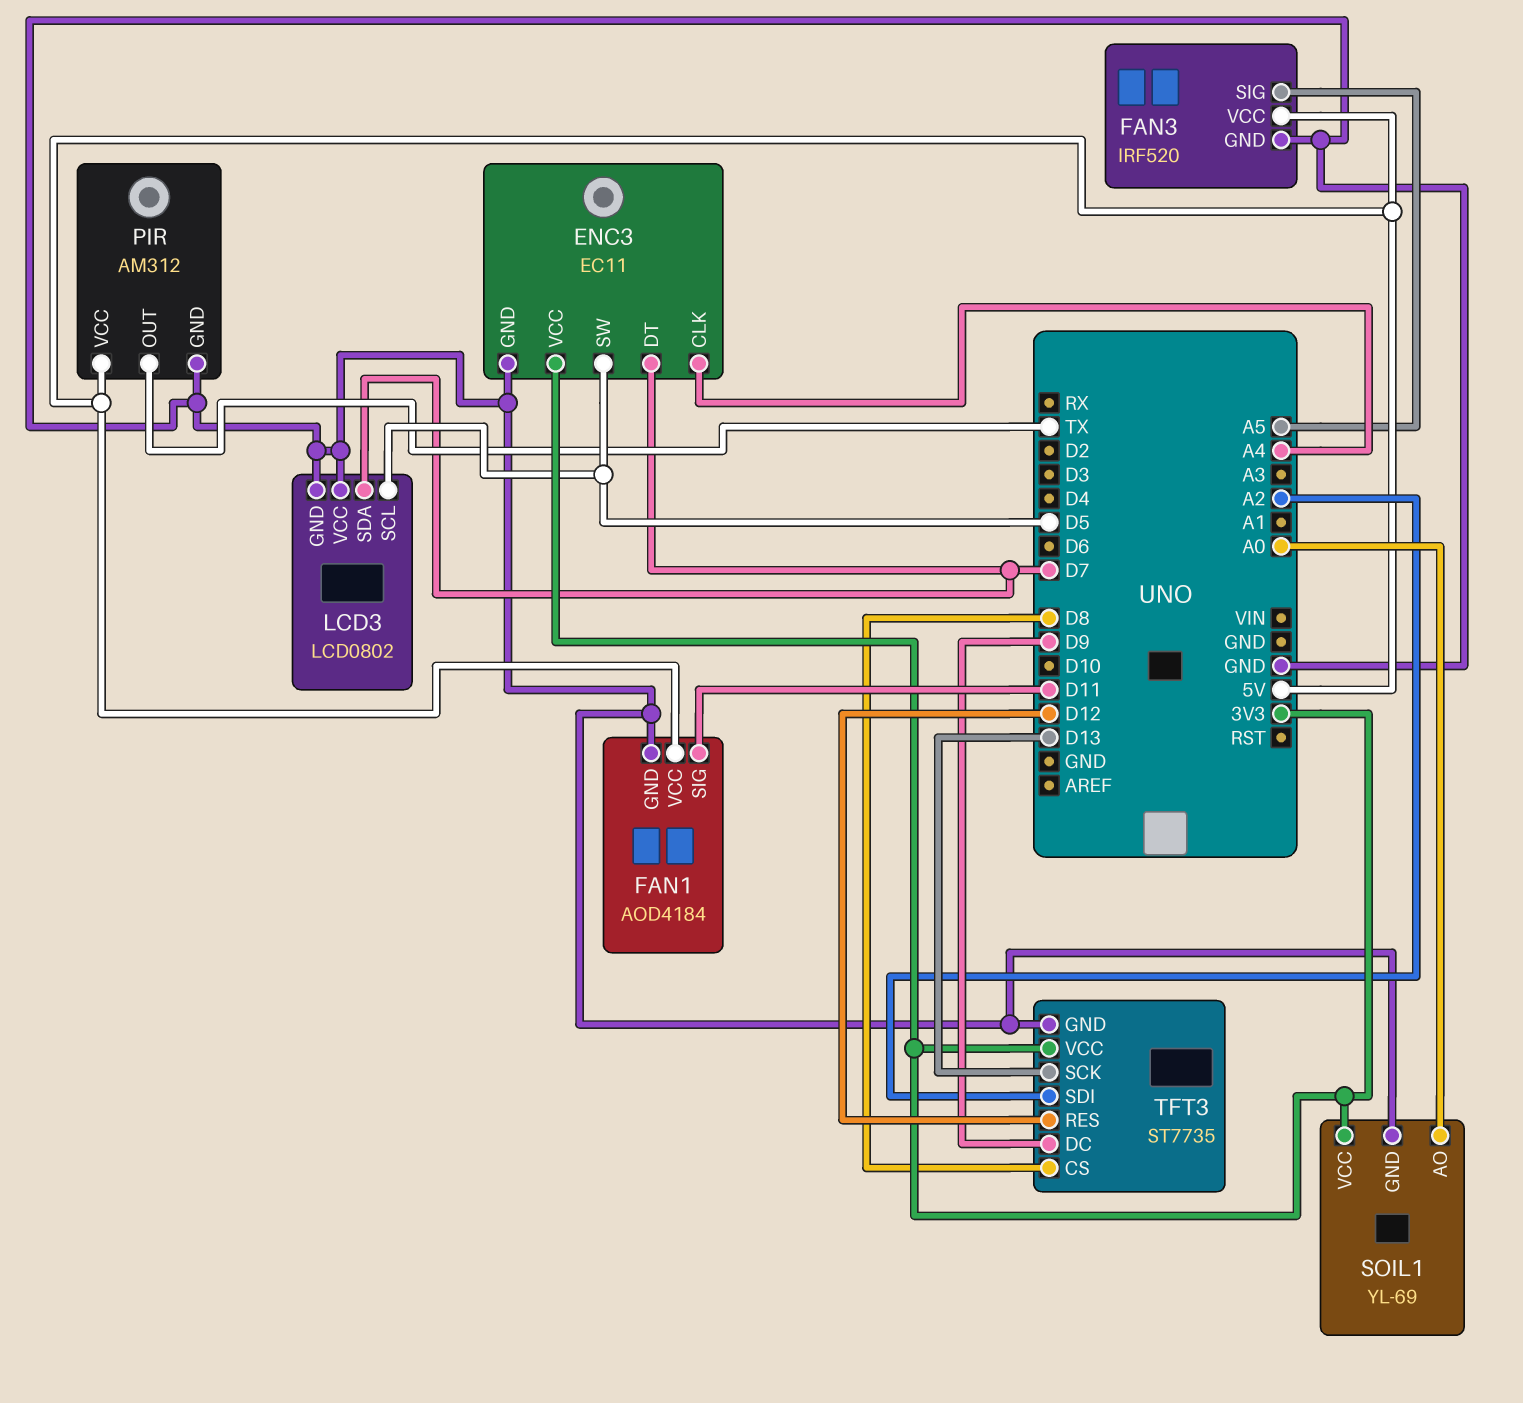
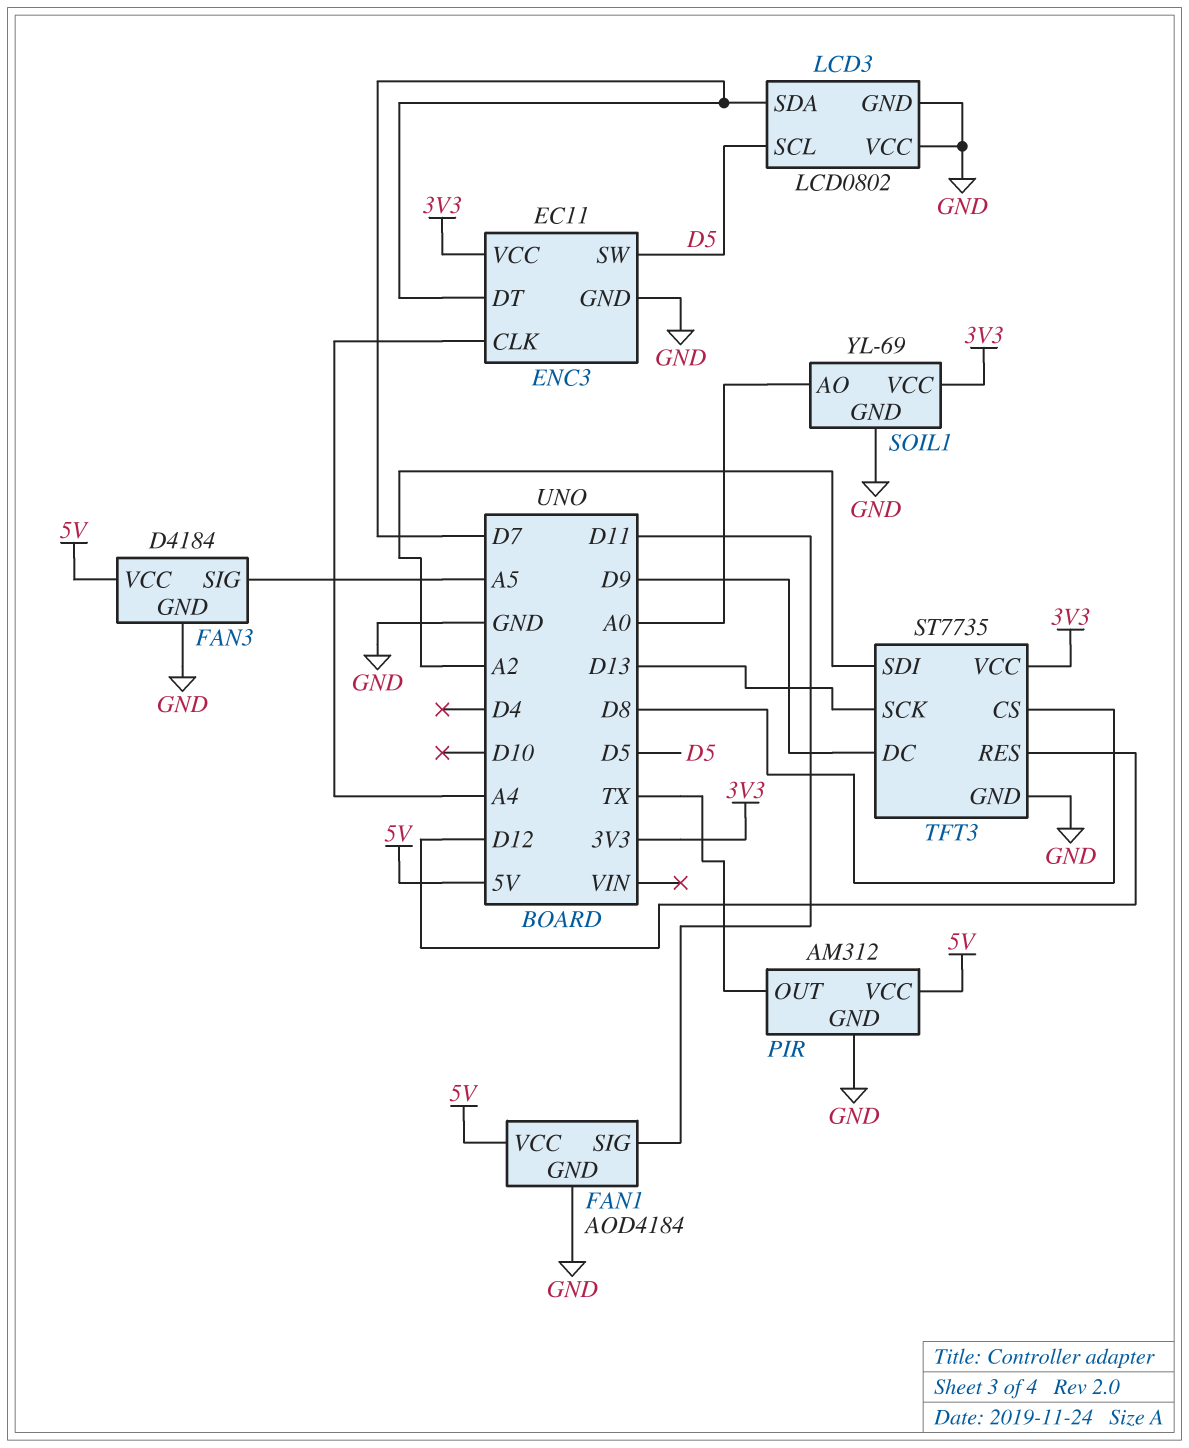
FAN3: IRF520 -> D4184

